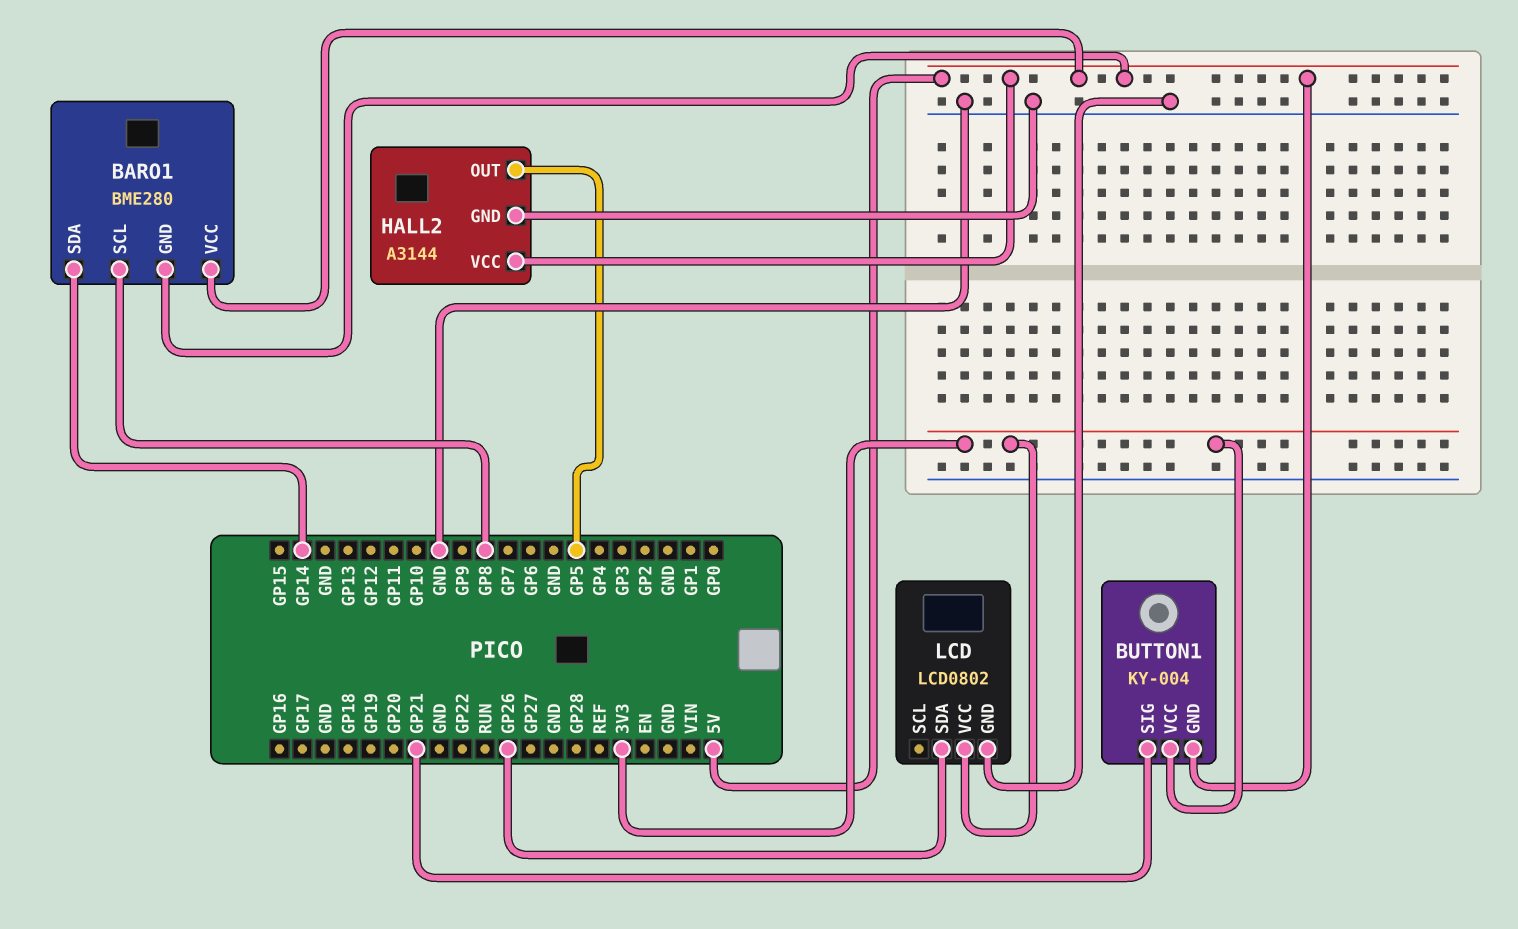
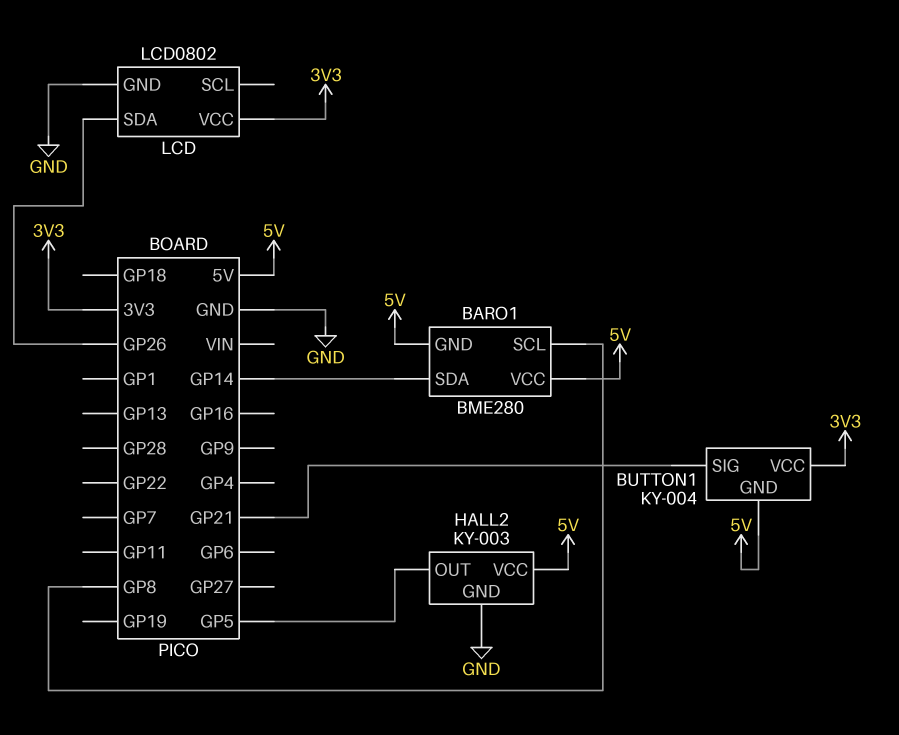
HALL2: A3144 -> KY-003

